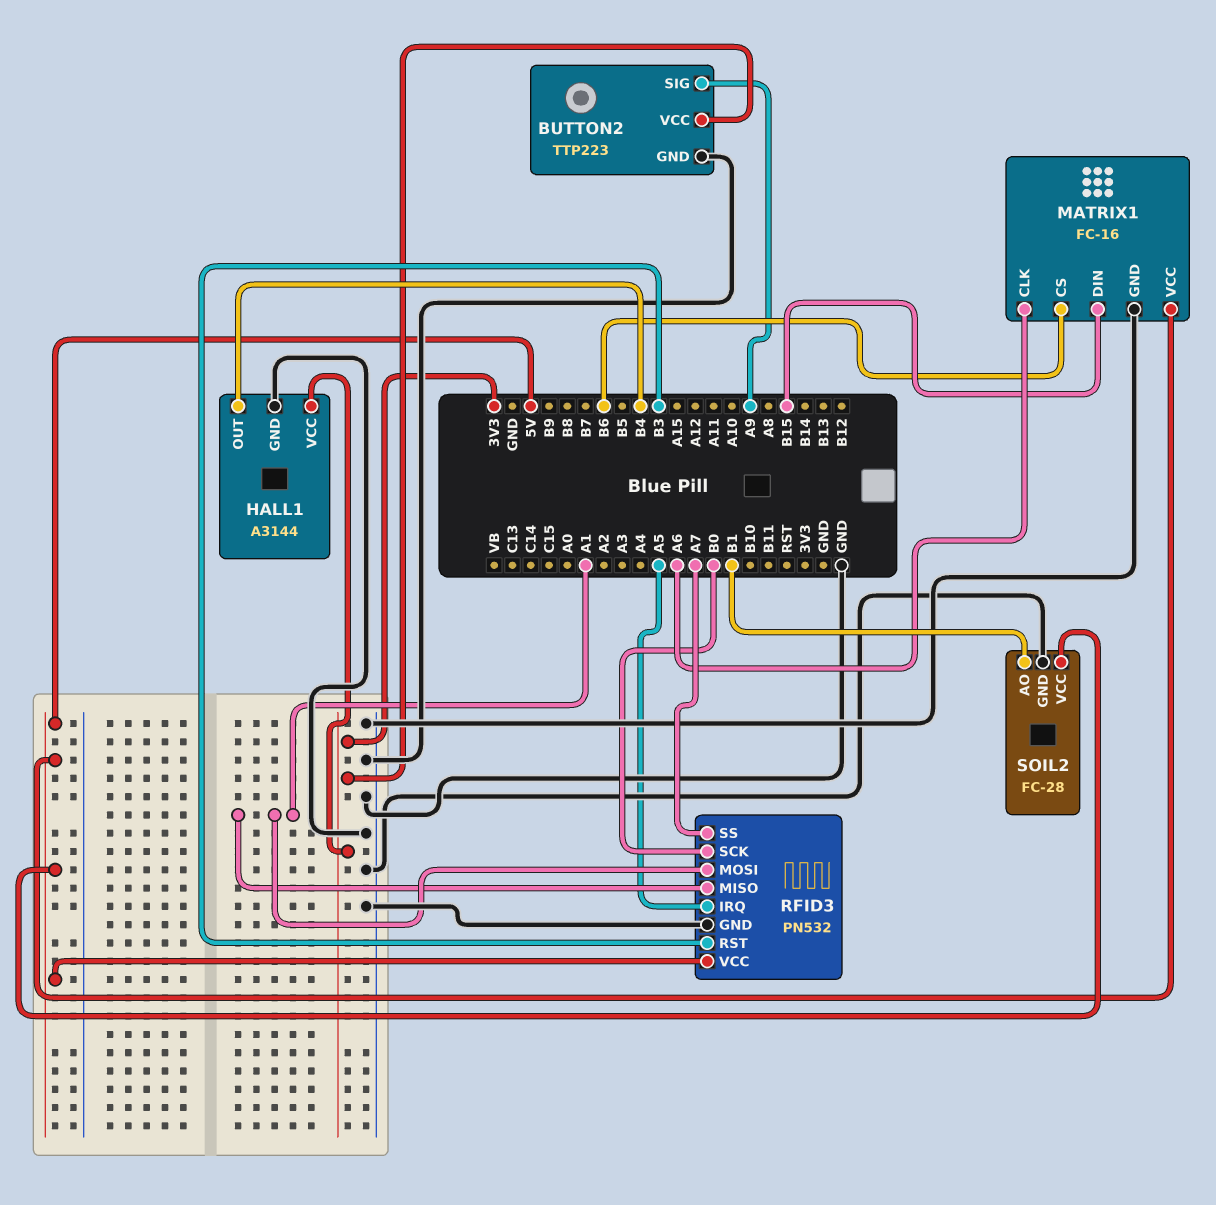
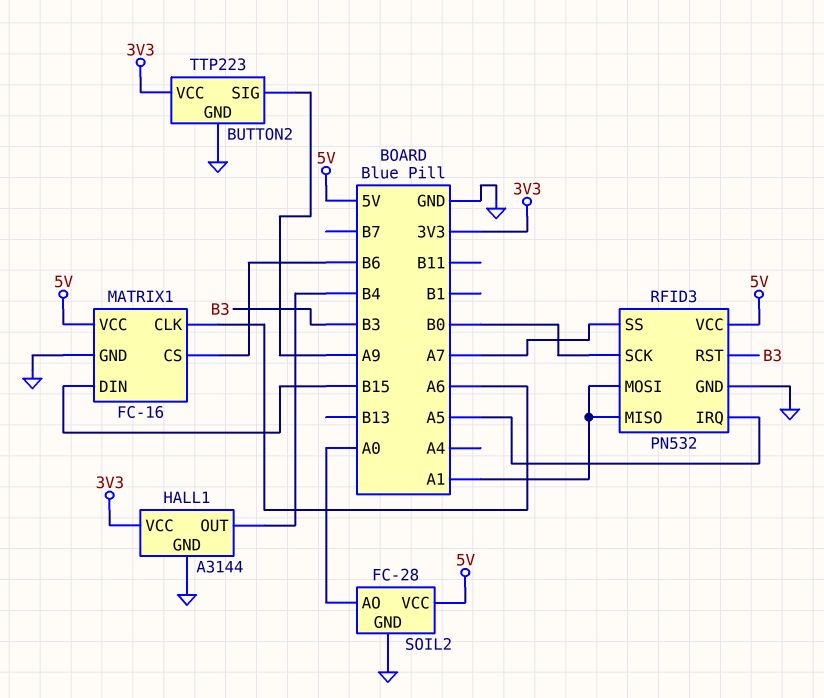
SOIL2 pin AO: B1 -> A0

